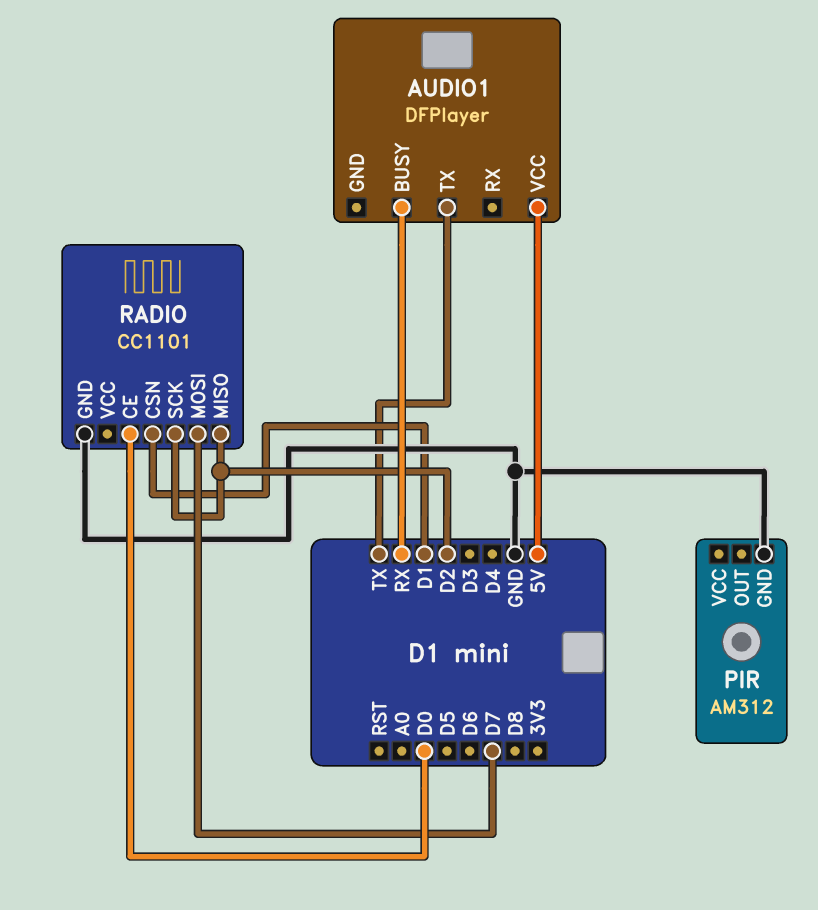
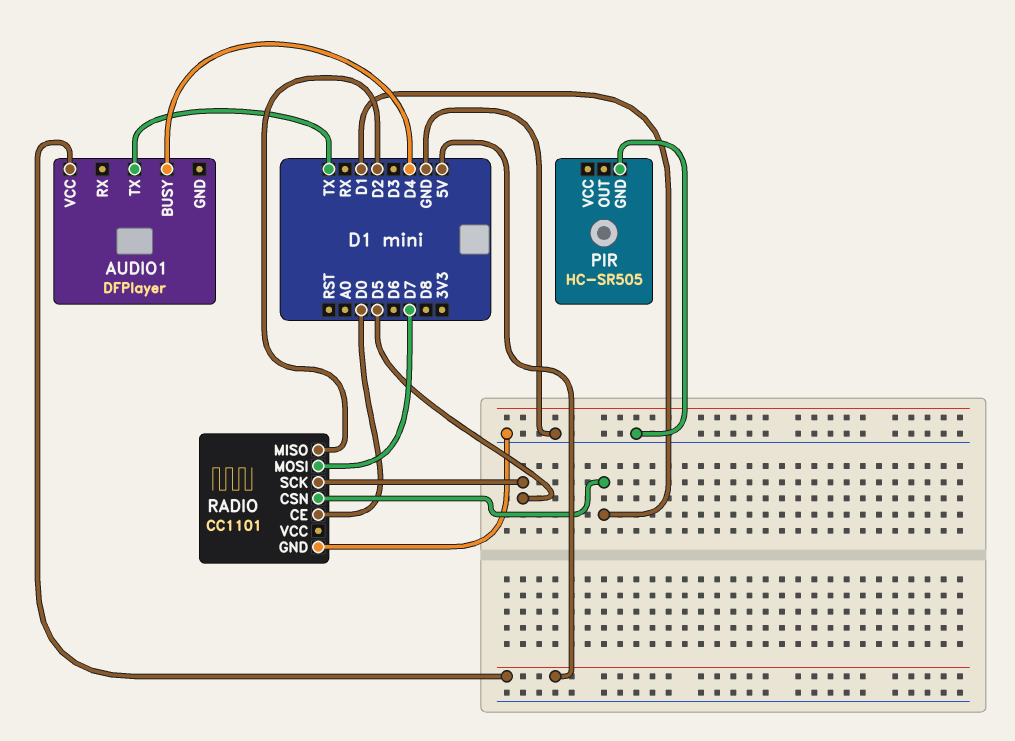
AUDIO1 pin BUSY: RX -> D4
PIR: AM312 -> HC-SR505
RADIO pin SCK: D2 -> D5

